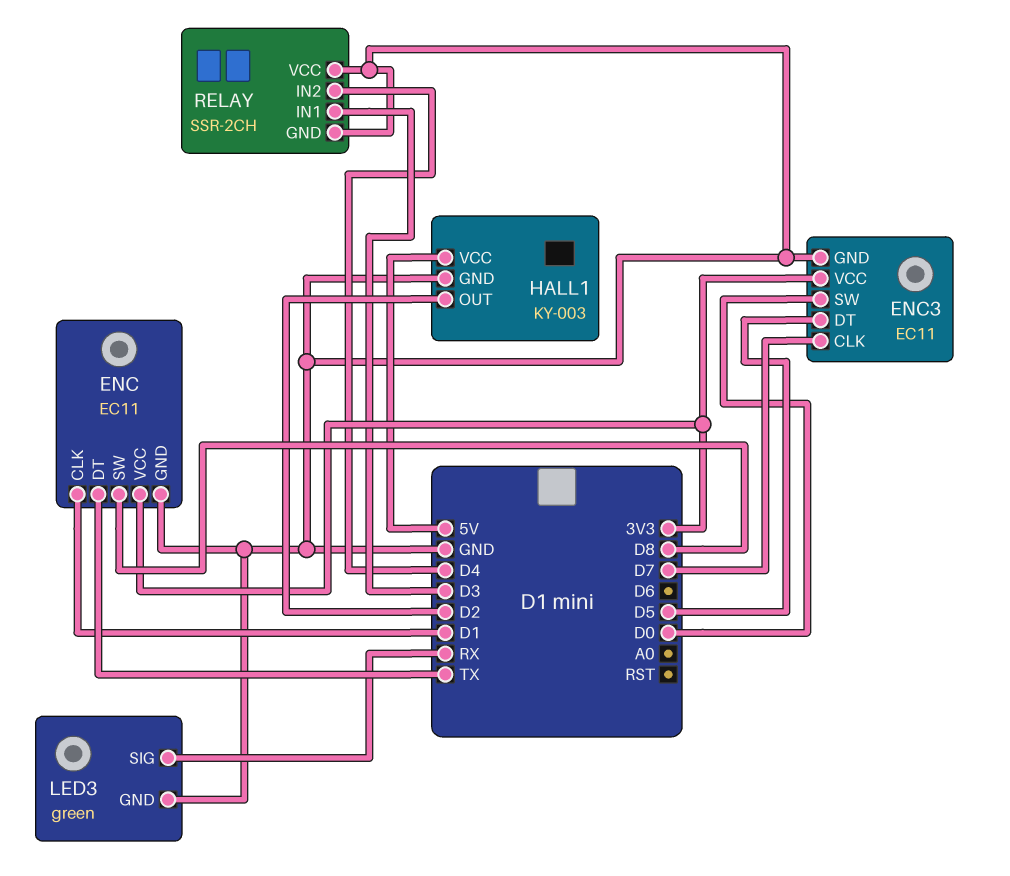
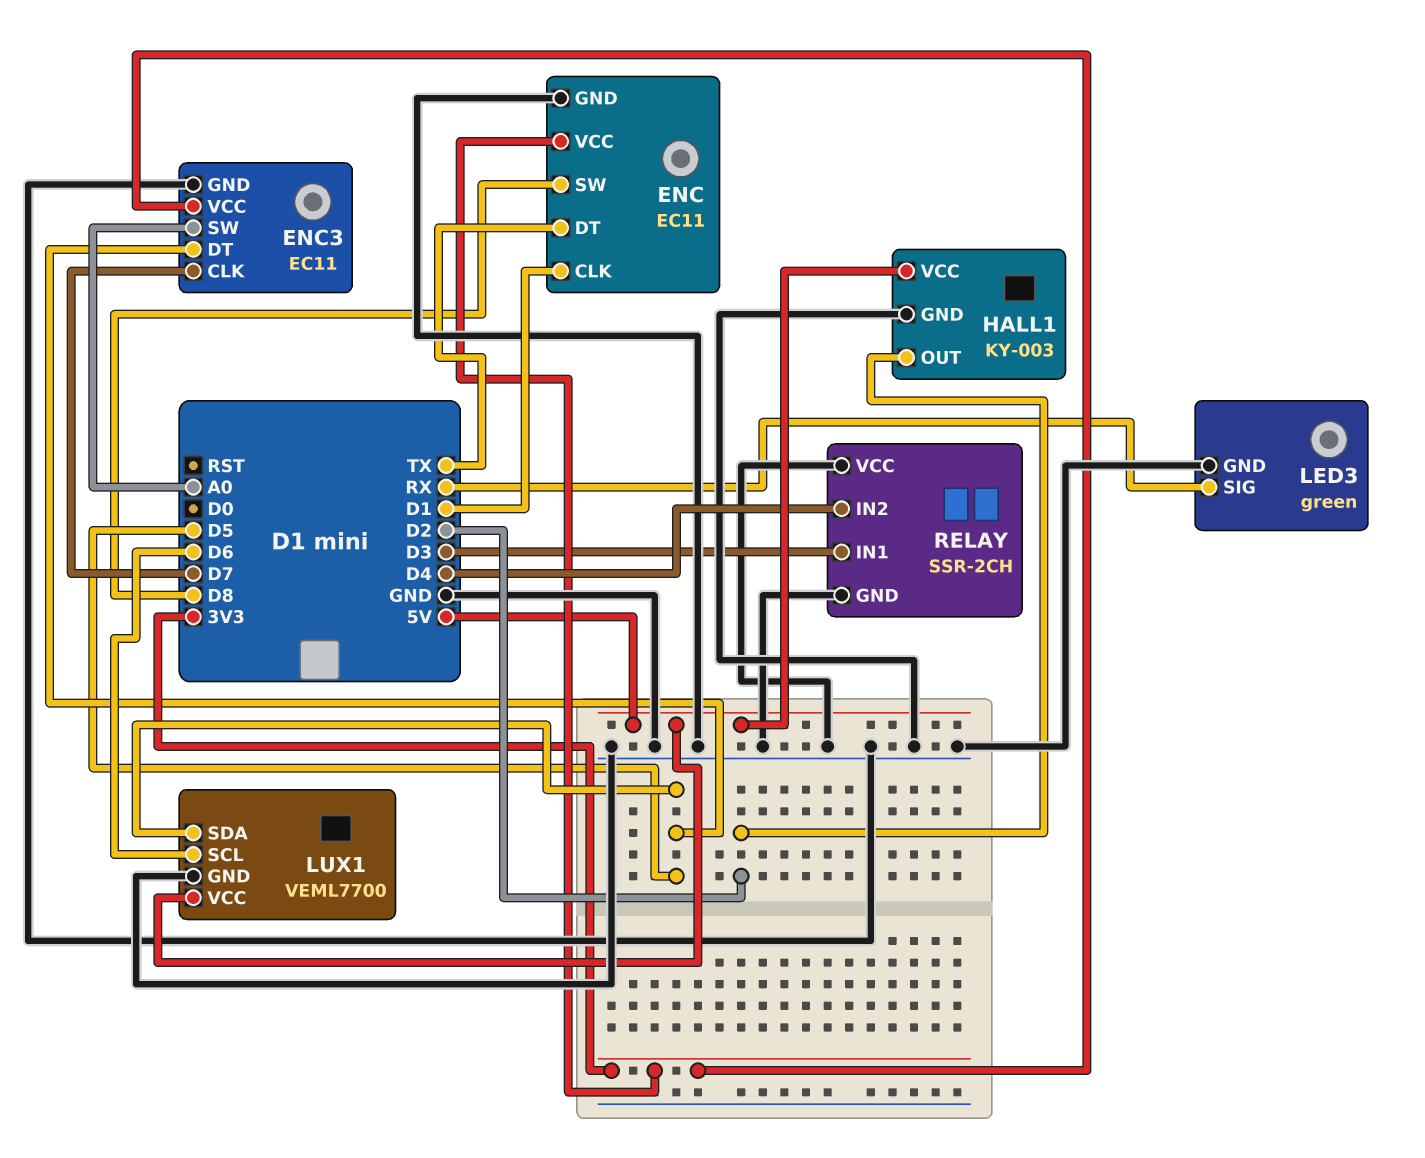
ENC3 pin SW: D0 -> A0
LUX1: none -> VEML7700
LUX1 pin GND: none -> GND
LUX1 pin SCL: none -> D6
LUX1 pin SDA: none -> D5
LUX1 pin VCC: none -> 5V

